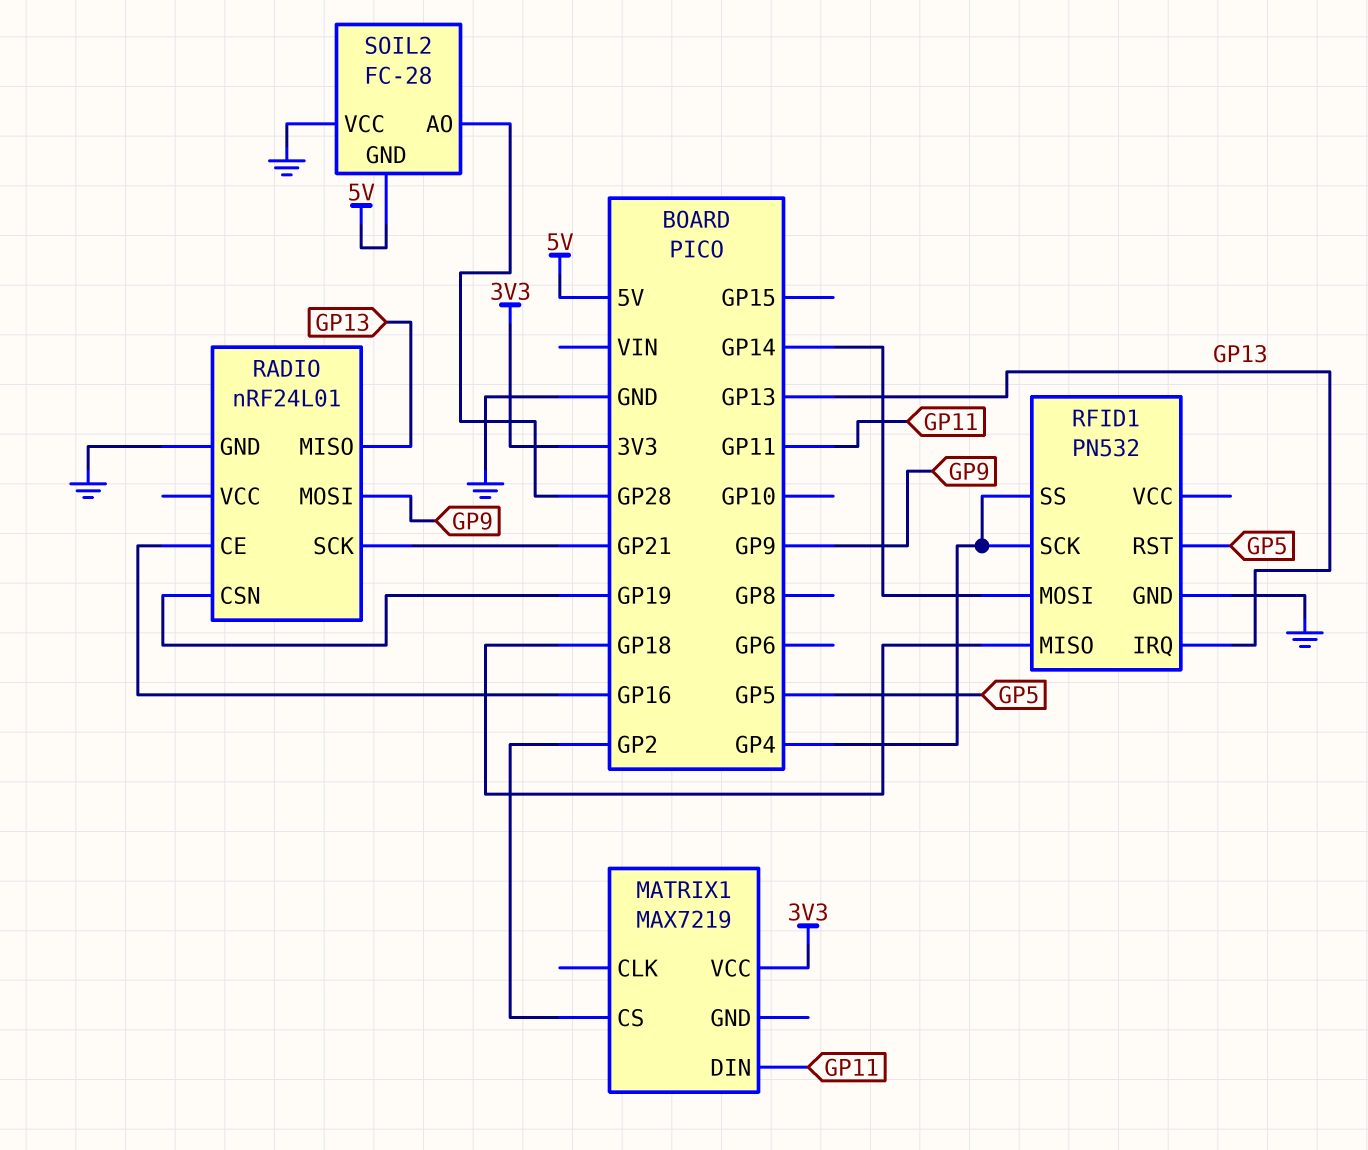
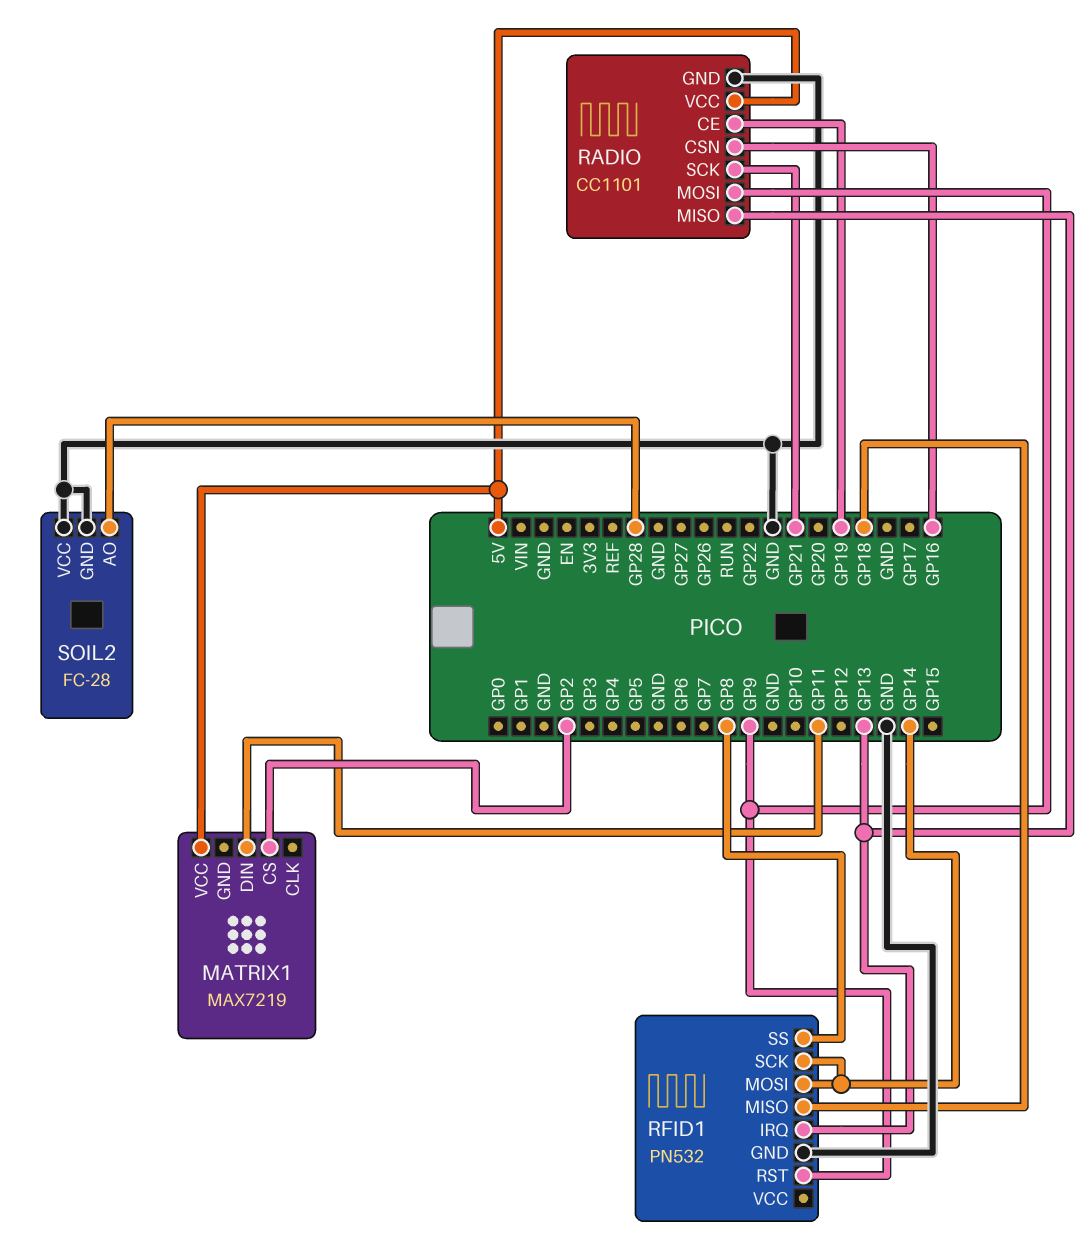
MATRIX1 pin VCC: 3V3 -> 5V
RADIO: nRF24L01 -> CC1101
RADIO pin CE: GP16 -> GP19
RADIO pin CSN: GP19 -> GP16
RADIO pin VCC: none -> 5V
RFID1 pin RST: GP5 -> GP9
RFID1 pin SCK: GP4 -> GP14
RFID1 pin SS: GP4 -> GP8
SOIL2 pin GND: 5V -> GND

